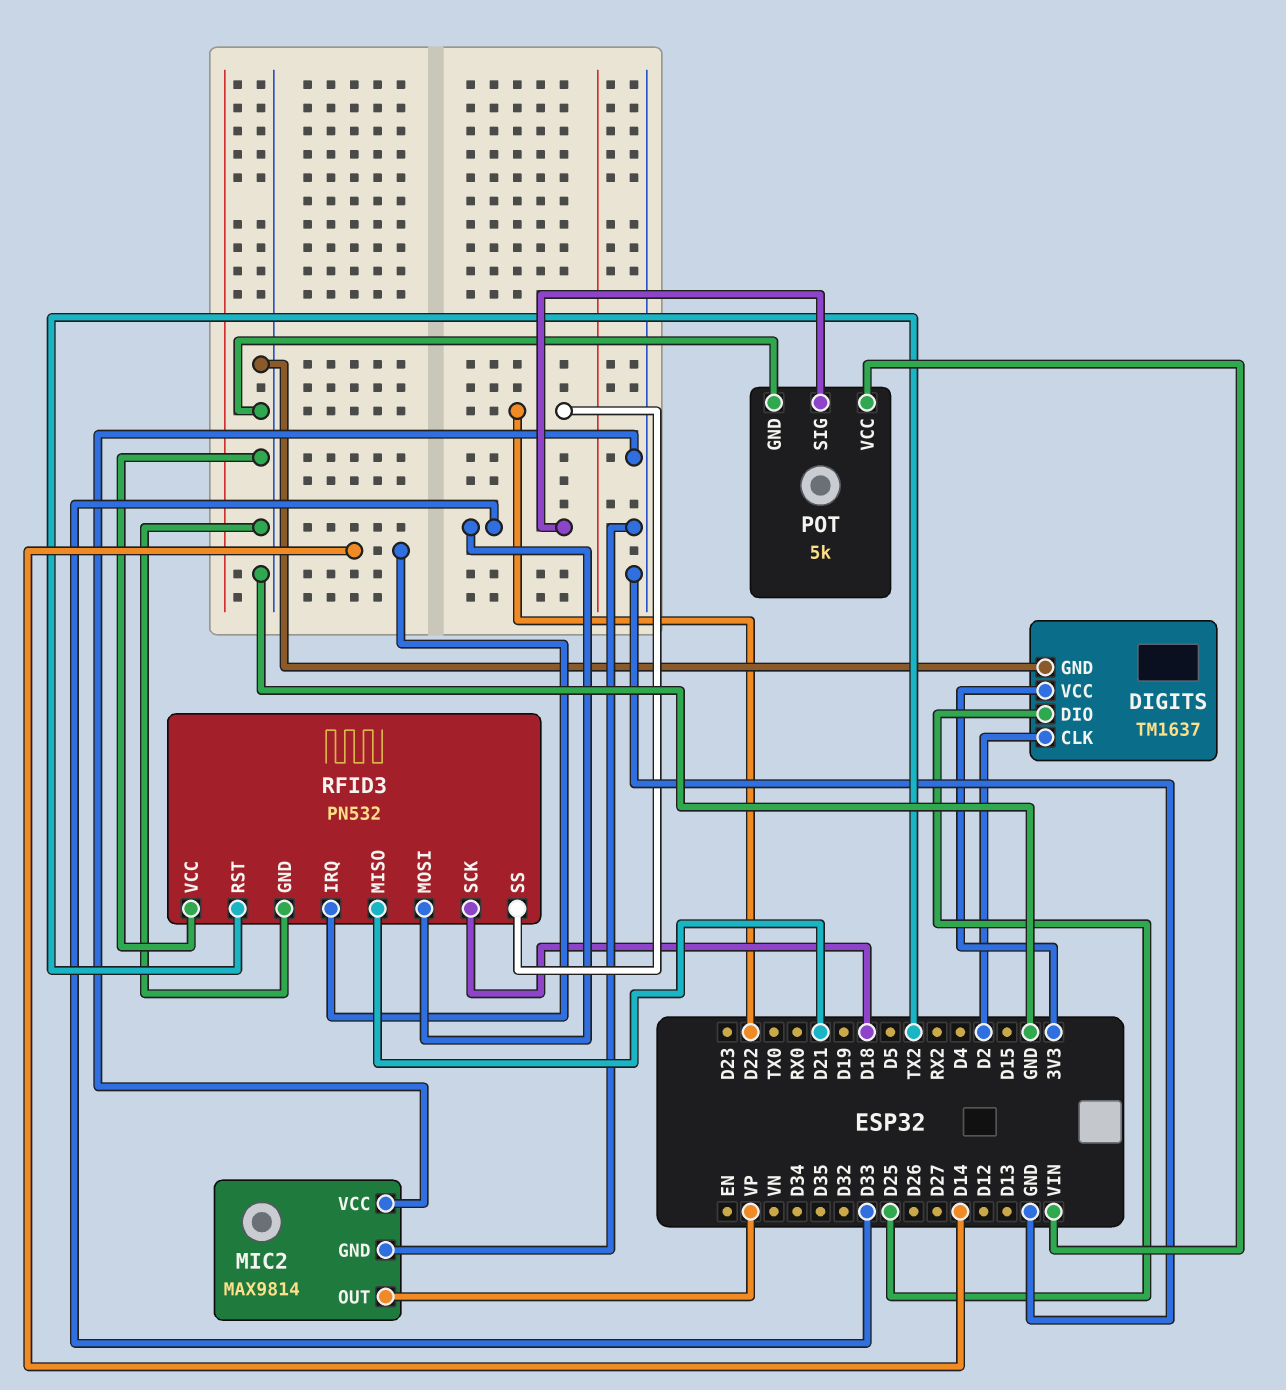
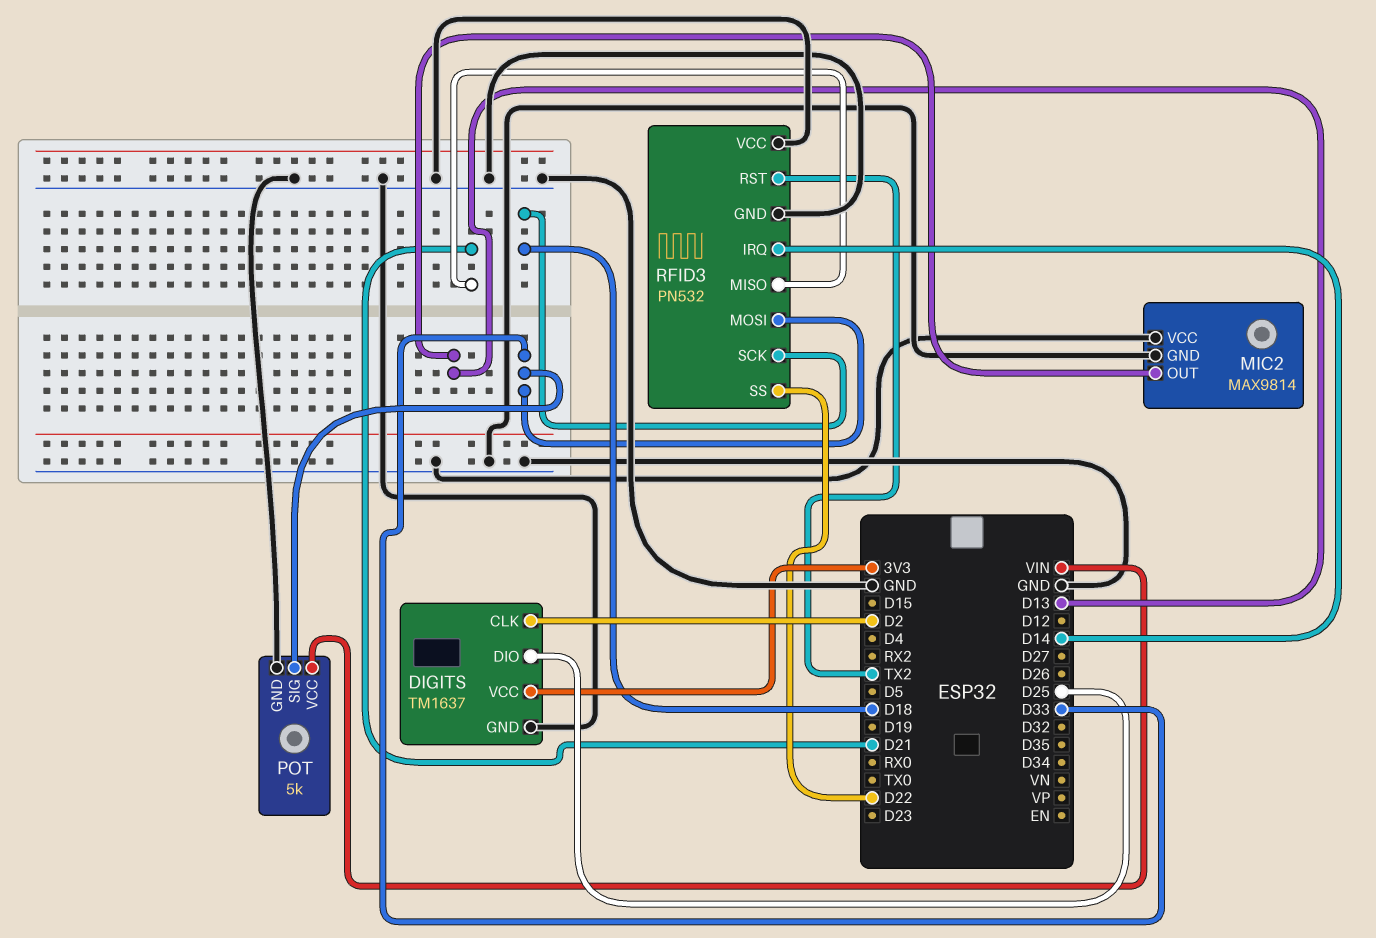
MIC2 pin OUT: VP -> D13

